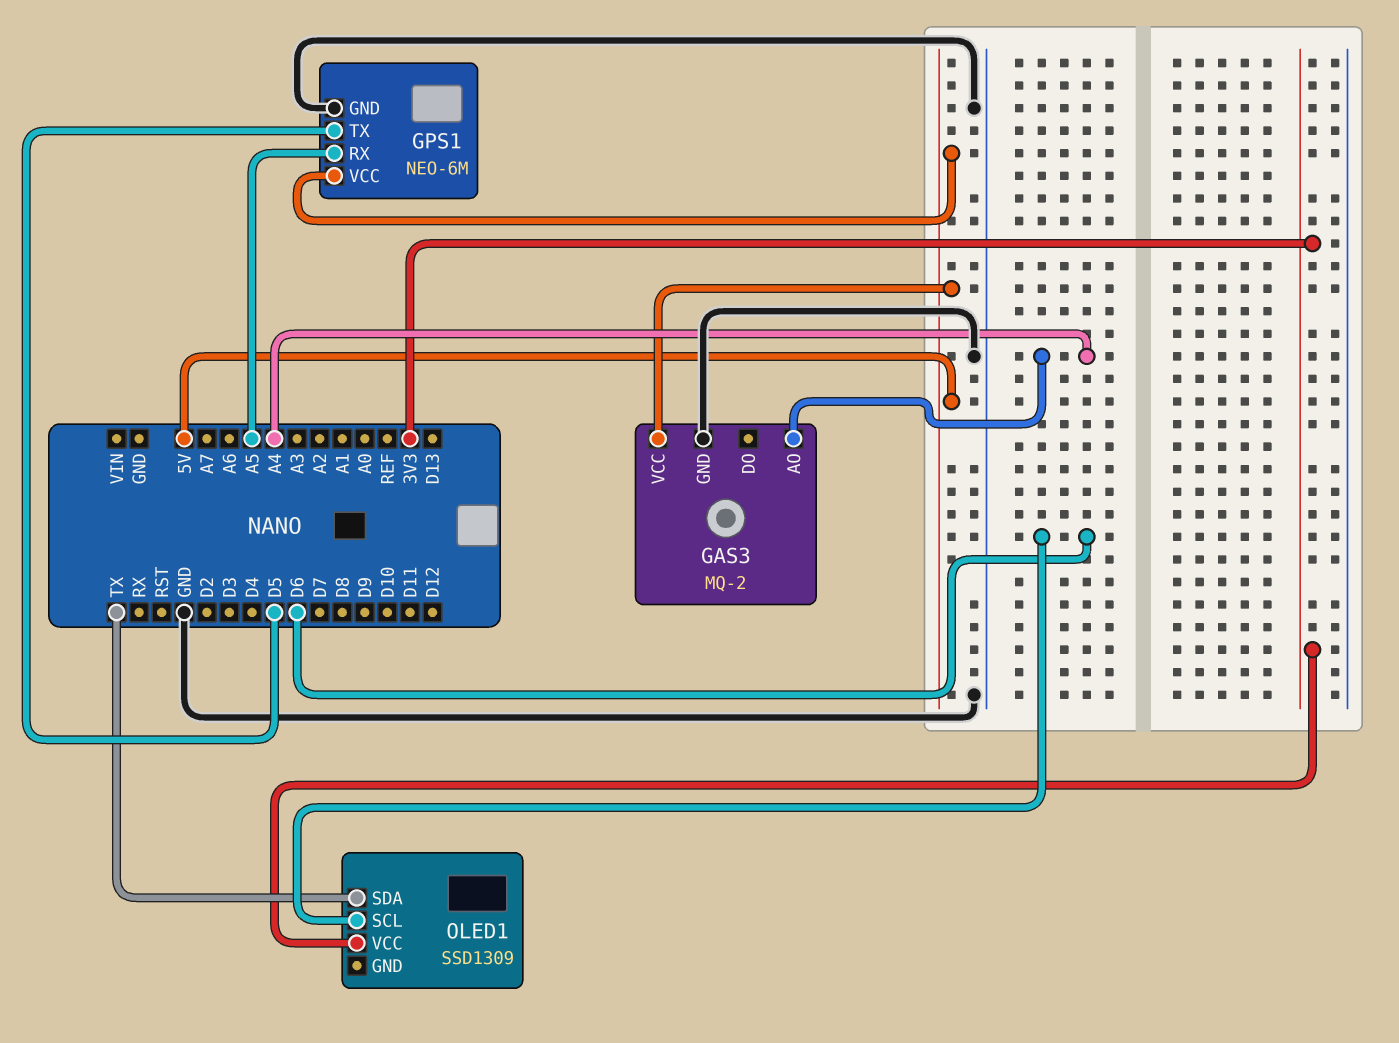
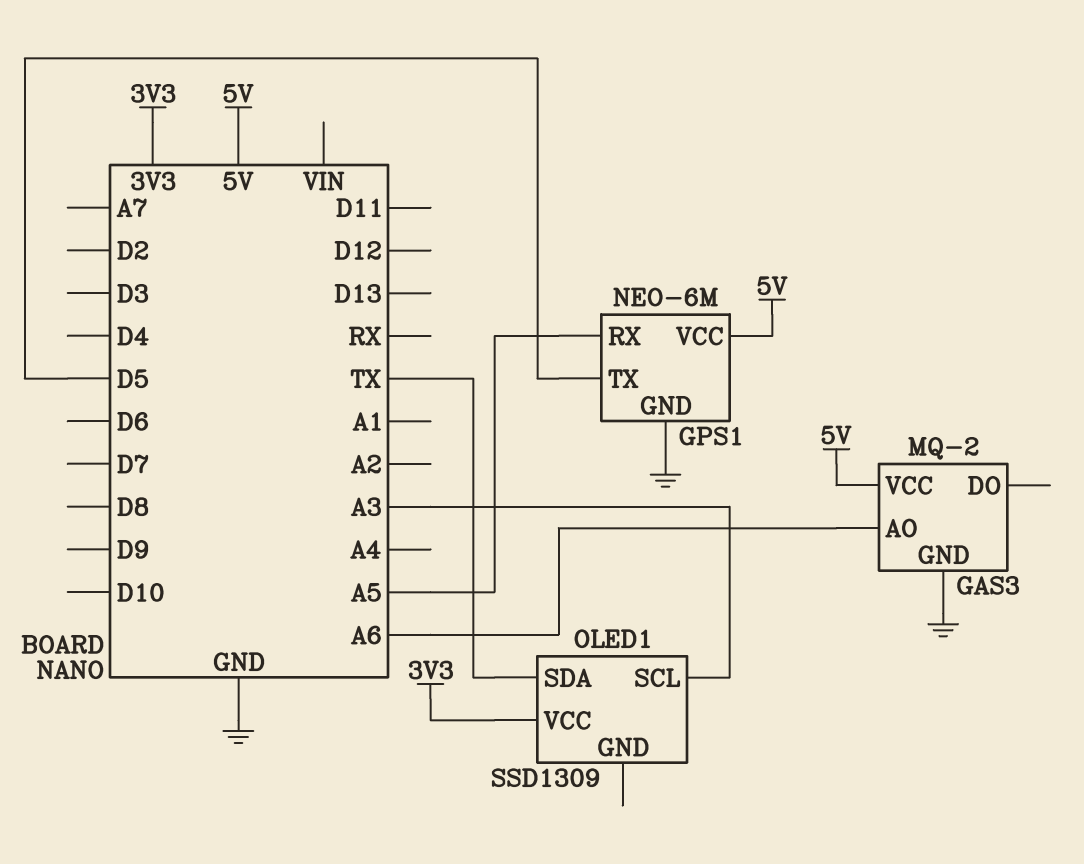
GAS3 pin AO: A4 -> A6
OLED1 pin SCL: D6 -> A3

